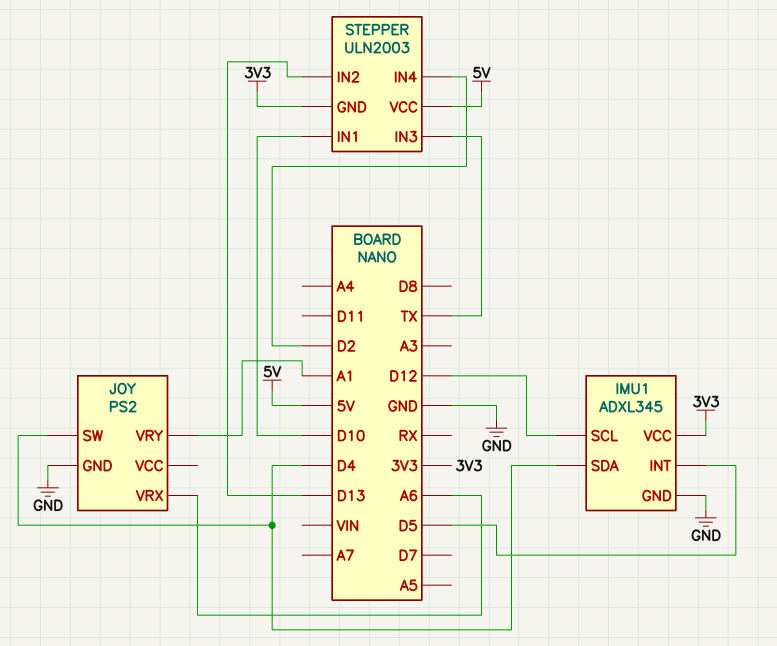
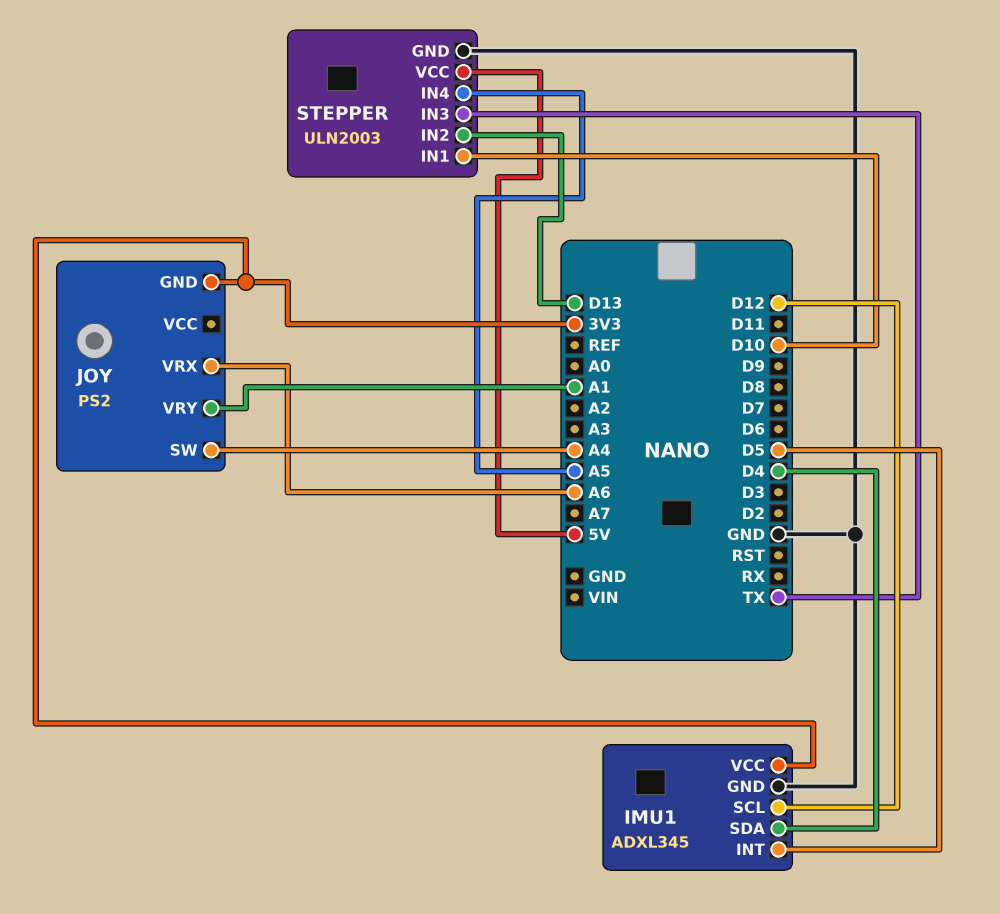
JOY pin GND: GND -> 3V3
JOY pin SW: D4 -> A4
STEPPER pin GND: 3V3 -> GND
STEPPER pin IN4: D2 -> A5

